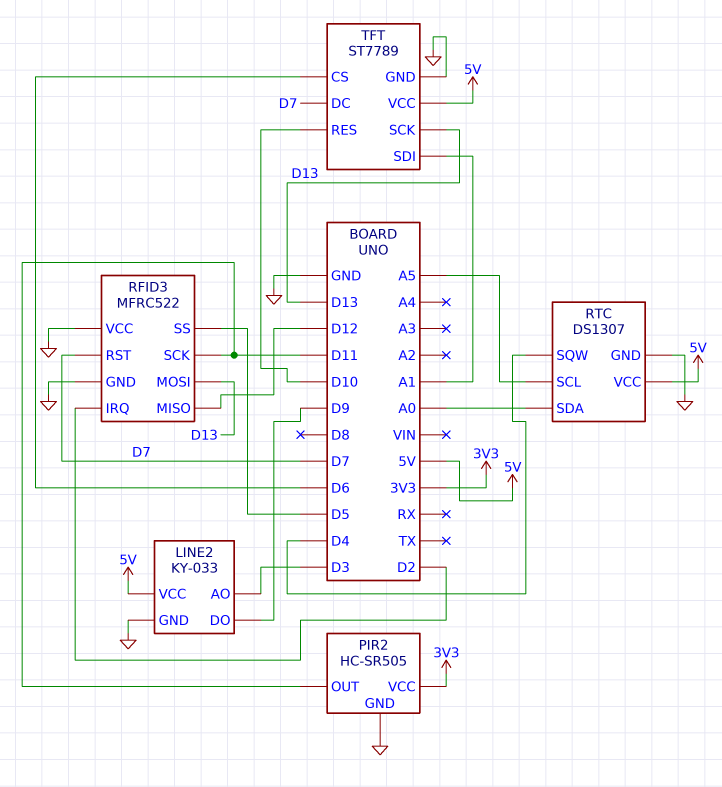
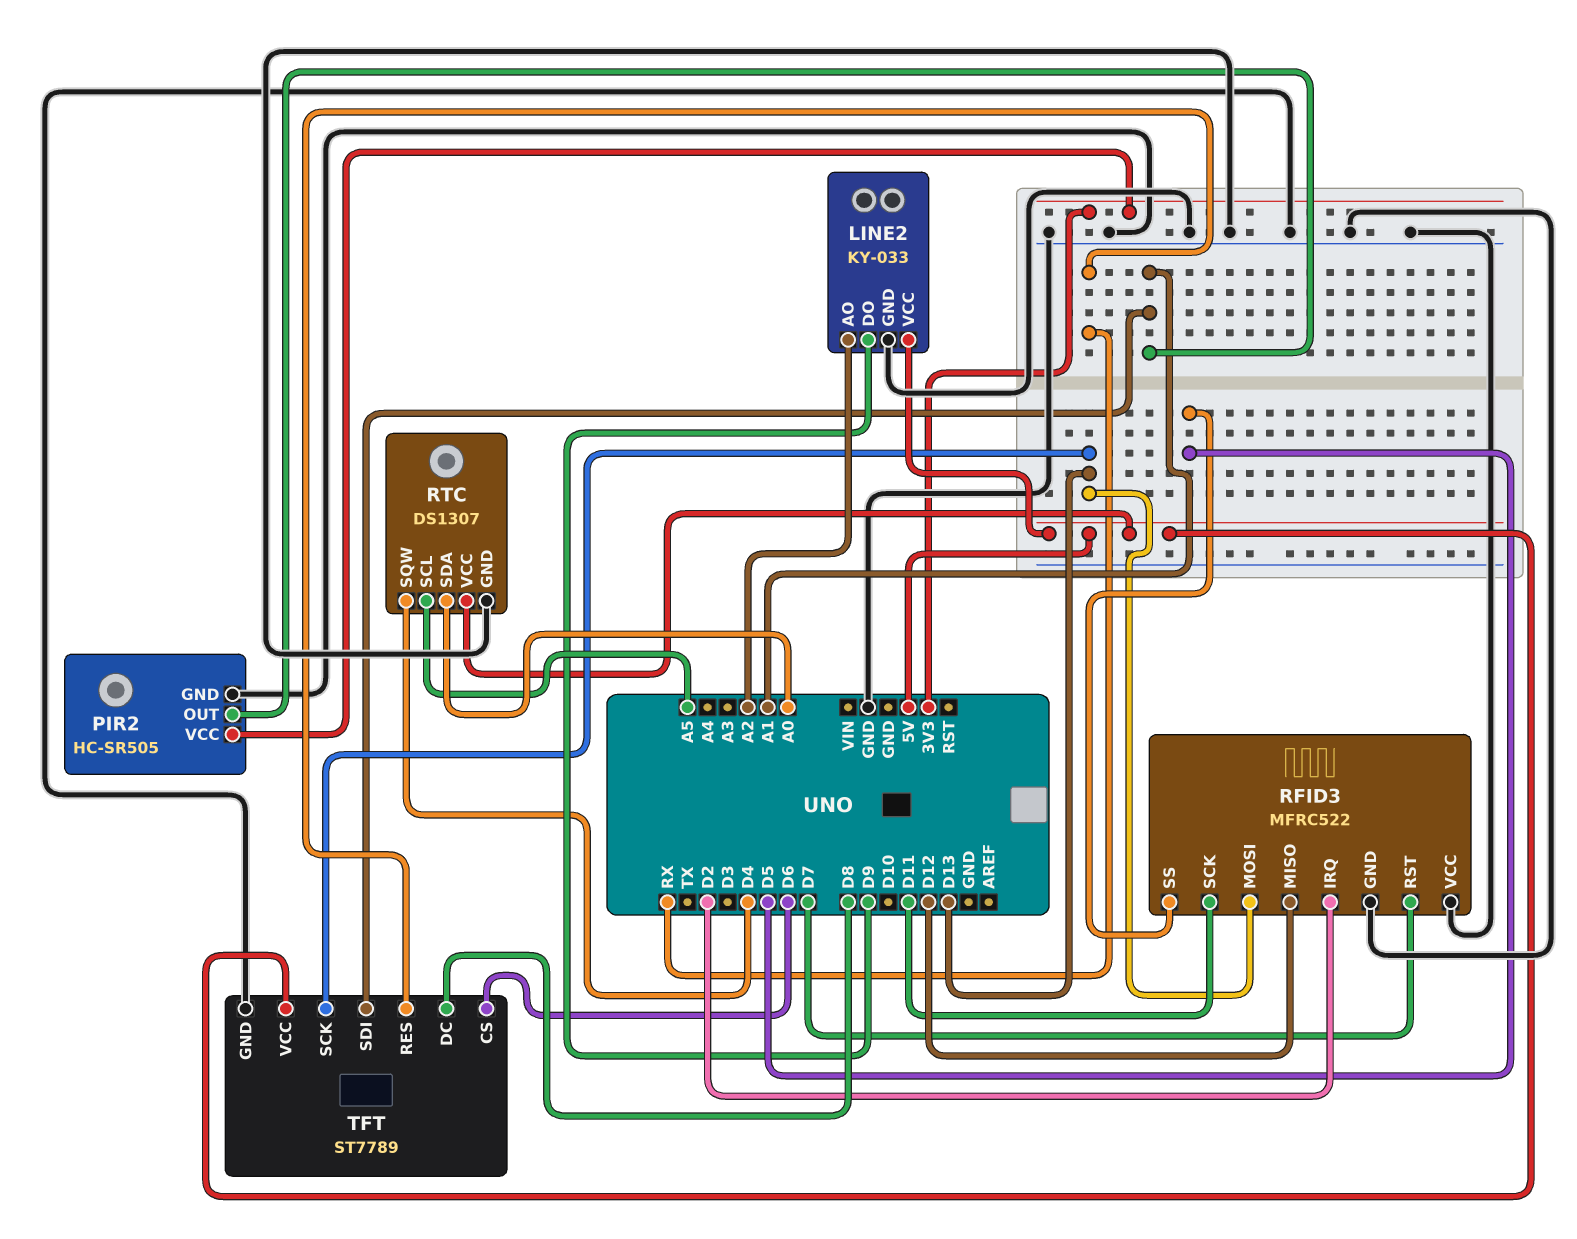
LINE2 pin AO: D3 -> A2
PIR2 pin OUT: D11 -> A1
TFT pin DC: D7 -> D8
TFT pin RES: D10 -> RX

